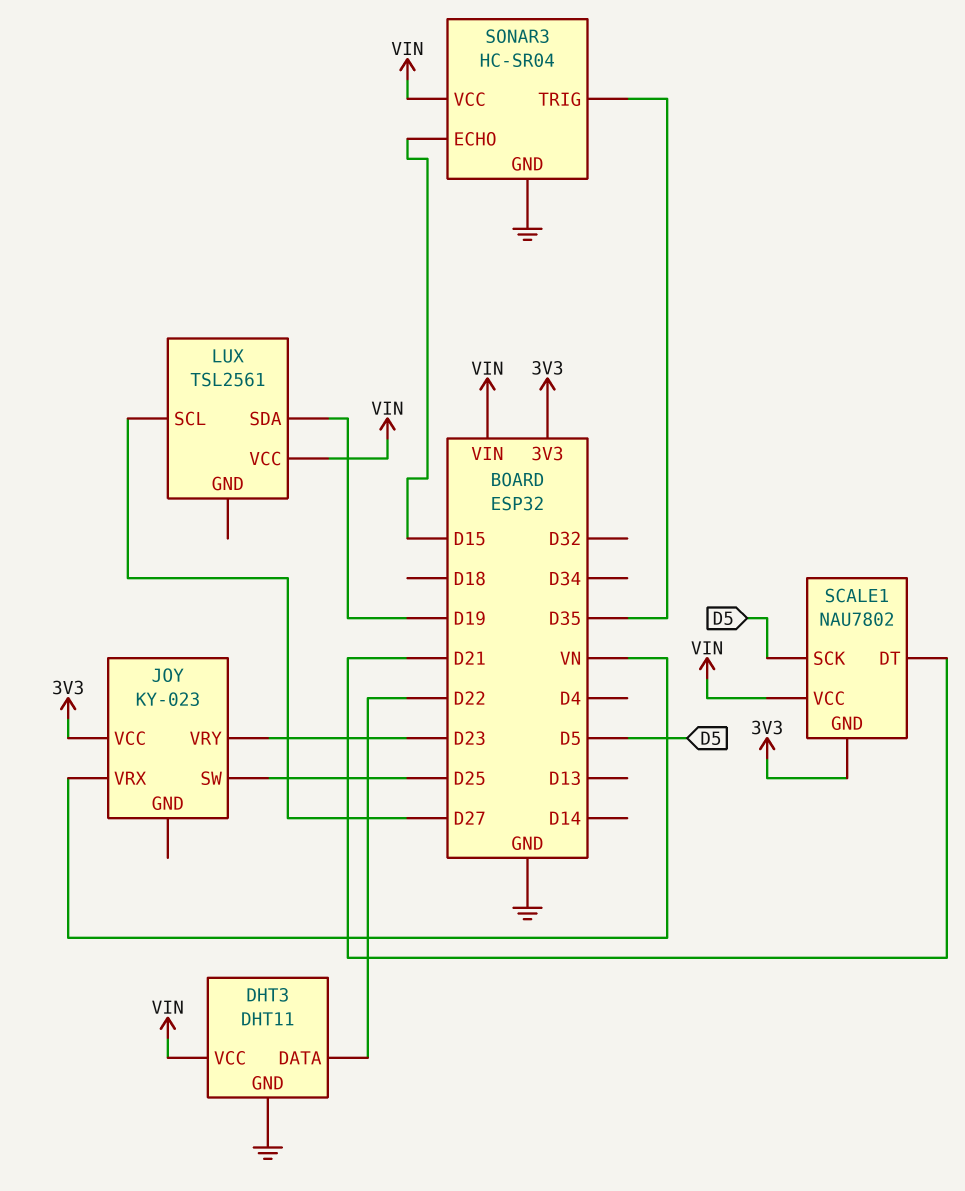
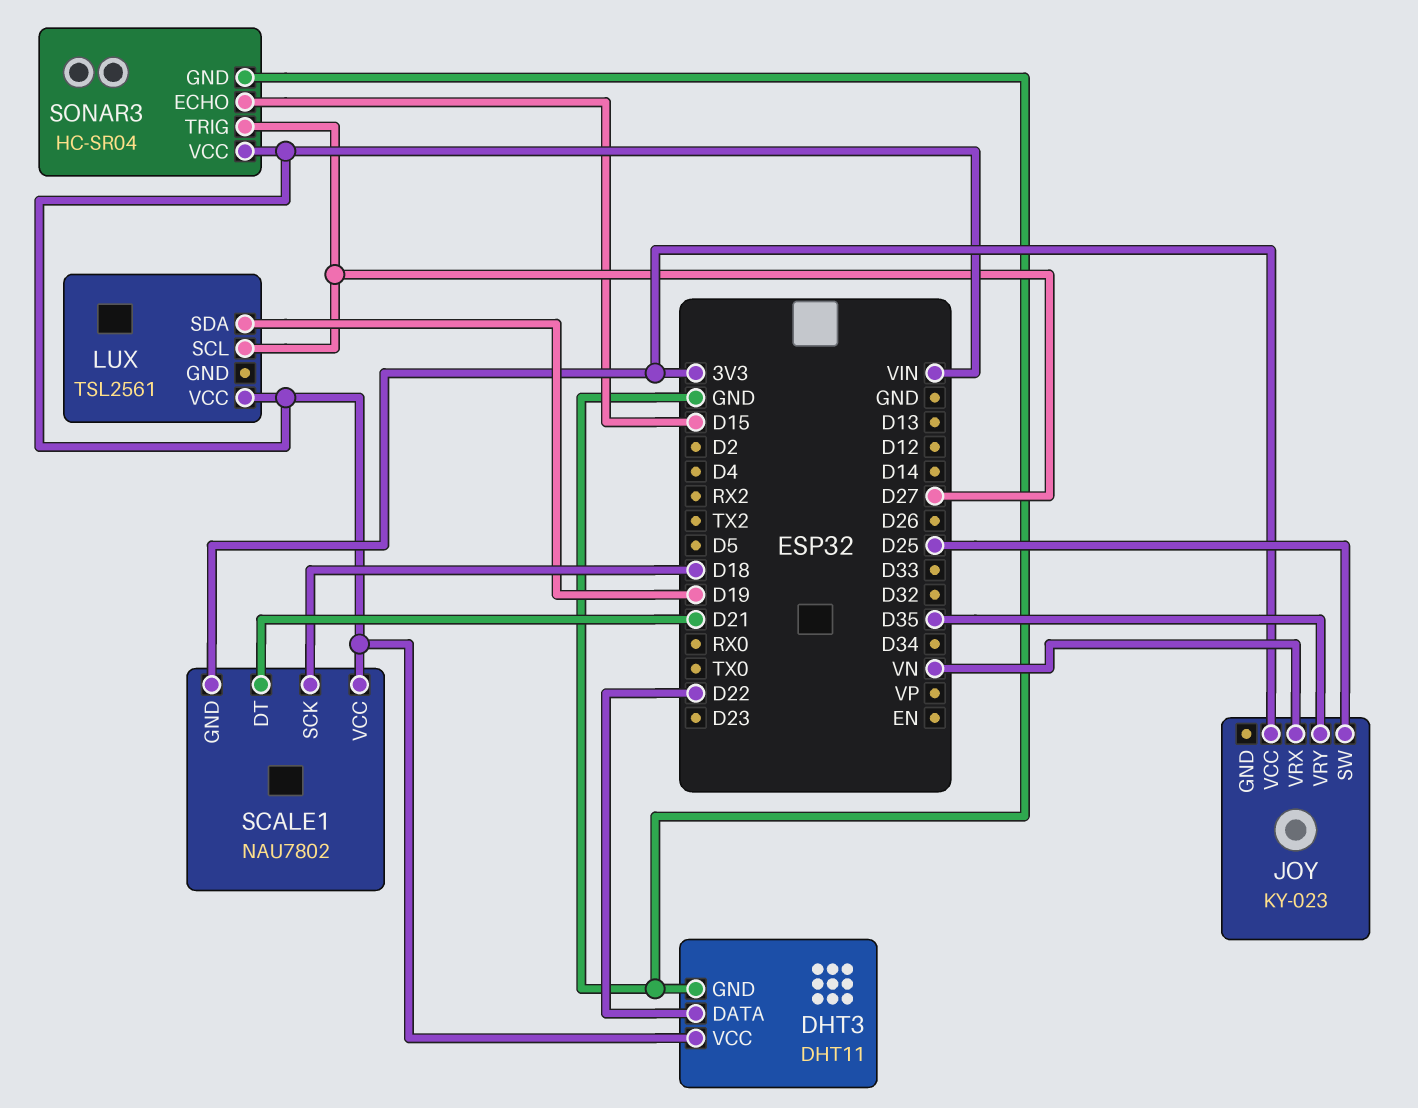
JOY pin VRY: D23 -> D35
SCALE1 pin SCK: D5 -> D18
SONAR3 pin TRIG: D35 -> D27

